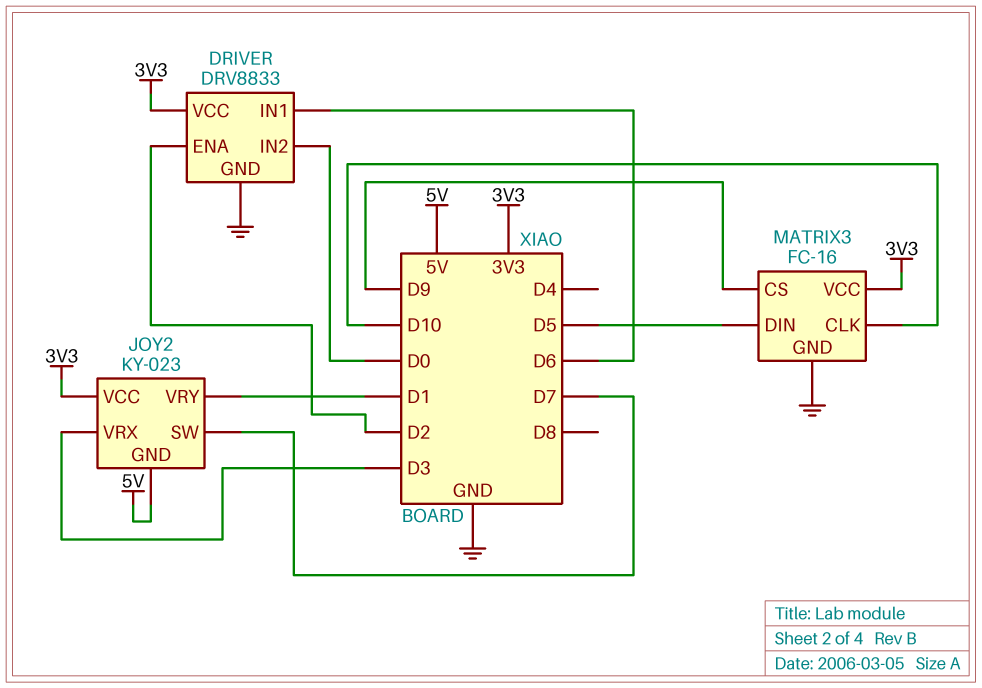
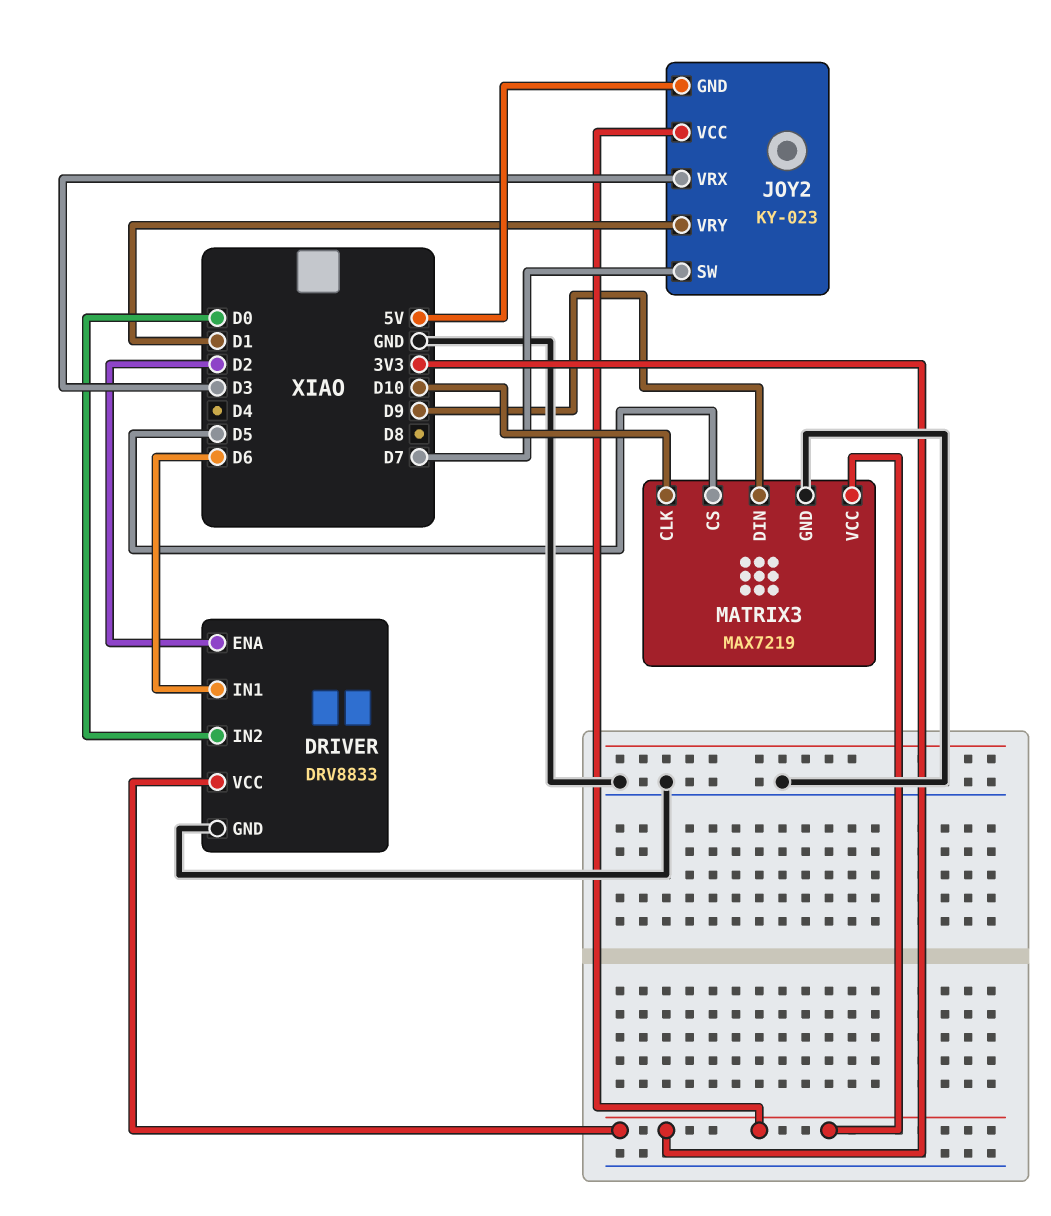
MATRIX3: FC-16 -> MAX7219
MATRIX3 pin CS: D9 -> D5
MATRIX3 pin DIN: D5 -> D9

